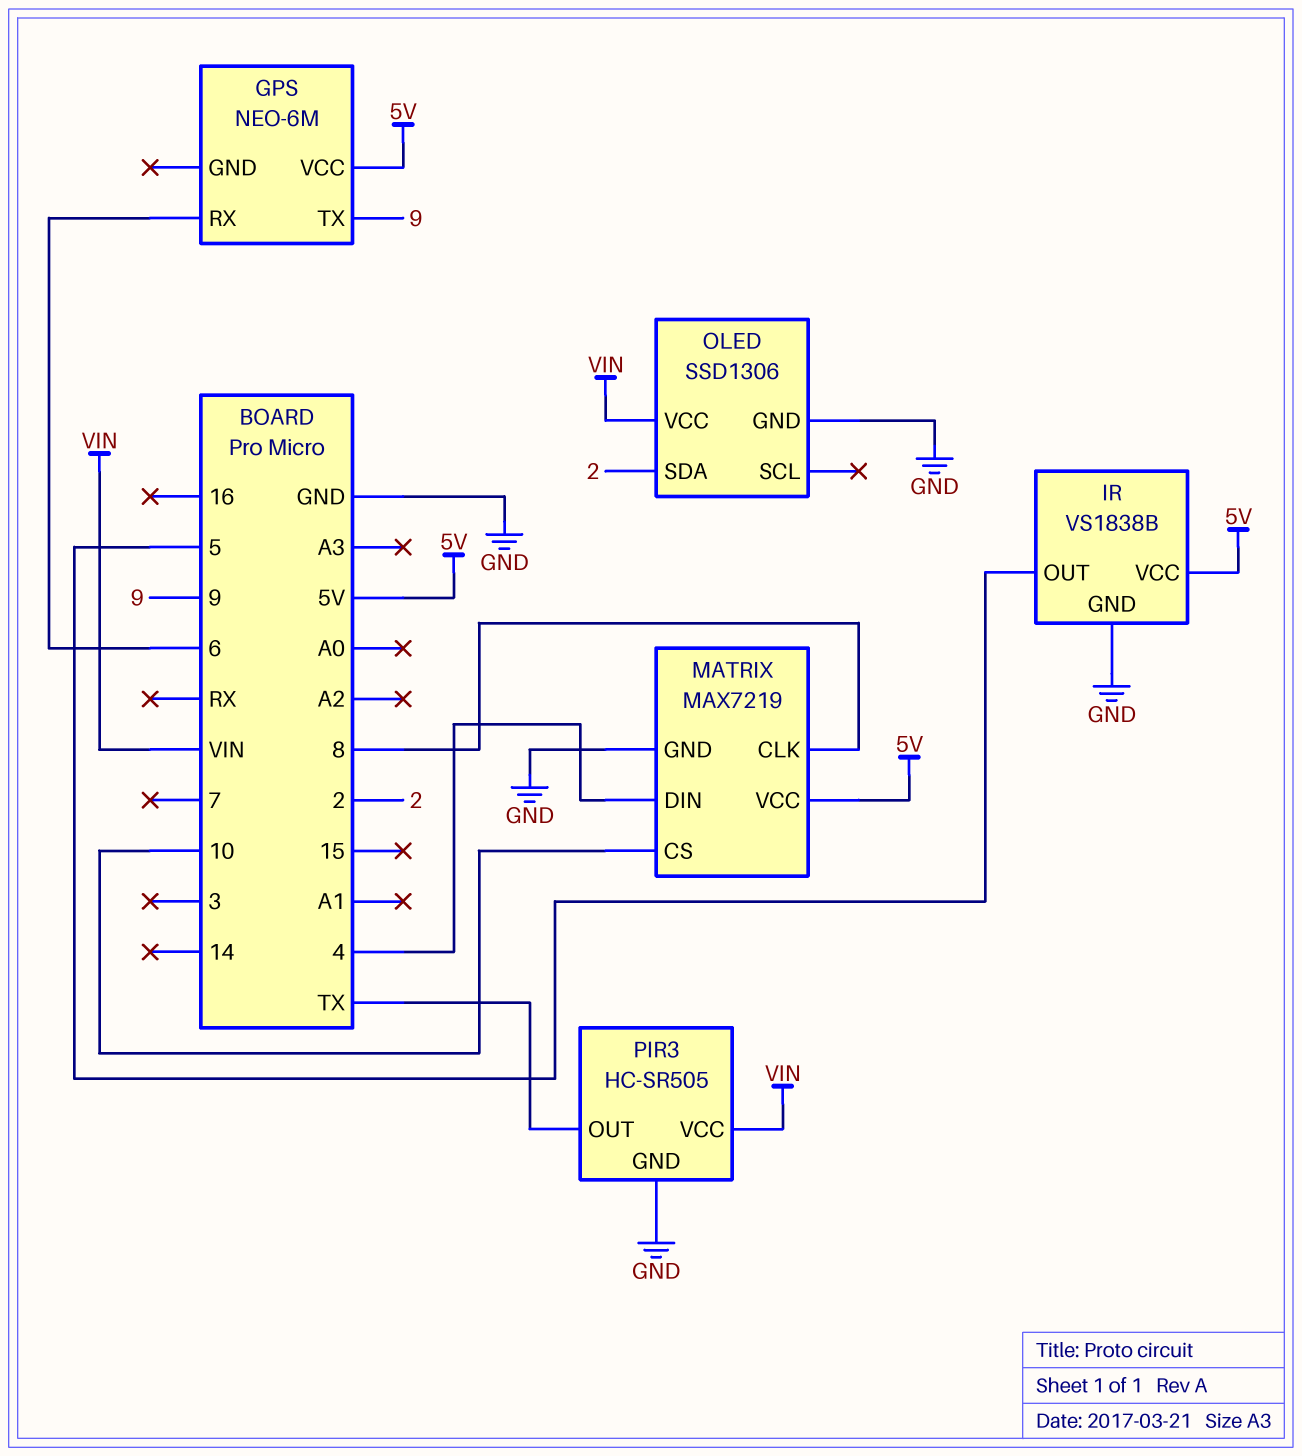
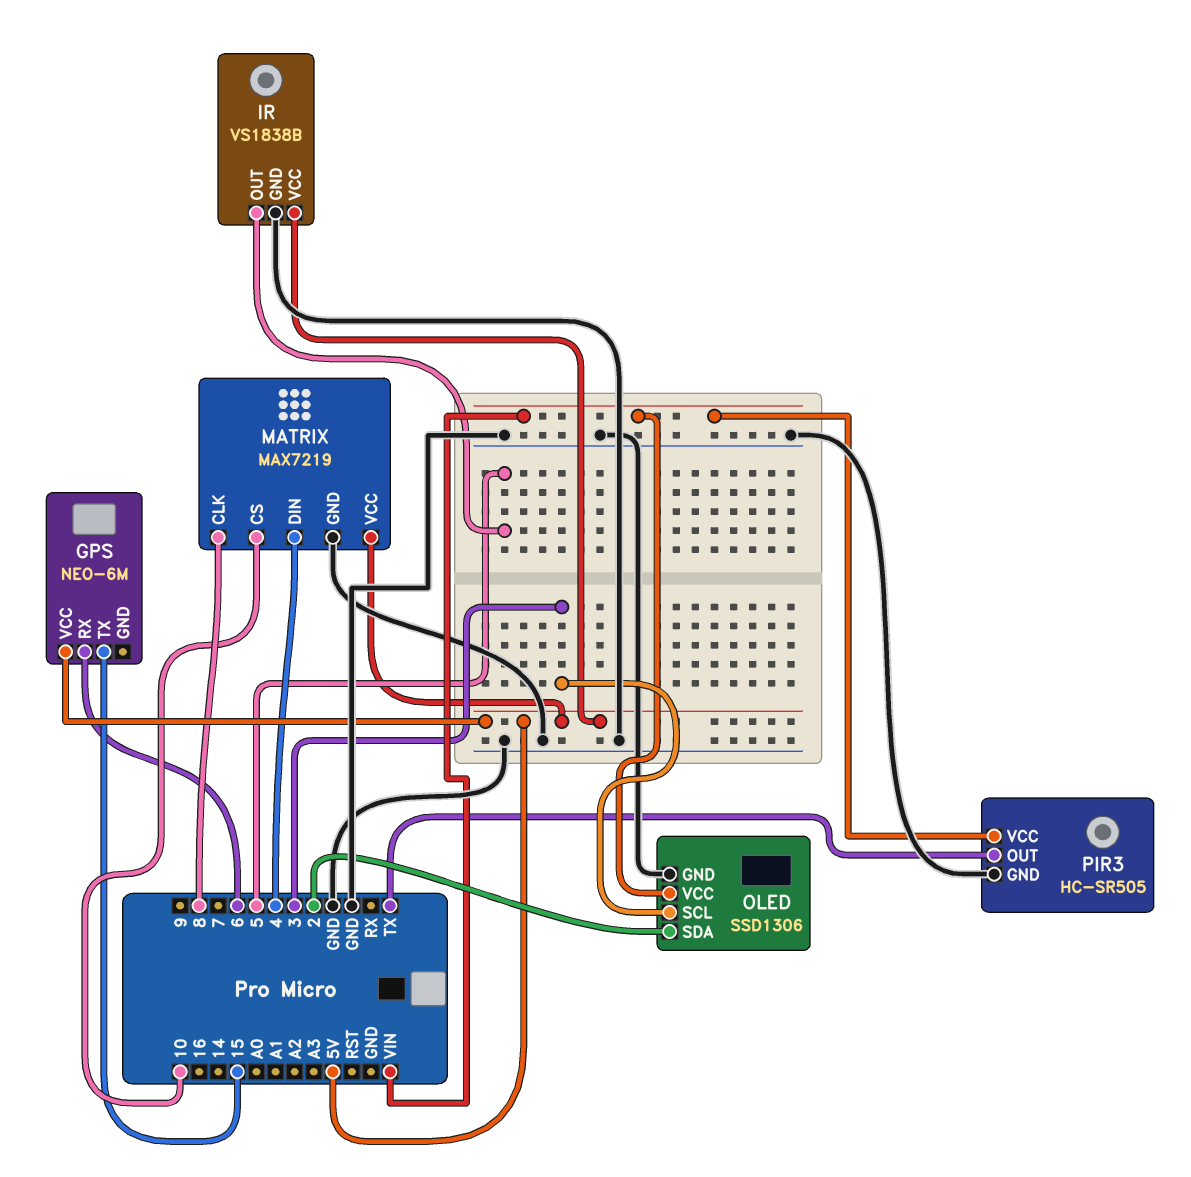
GPS pin TX: 9 -> 15
OLED pin SCL: none -> 3

